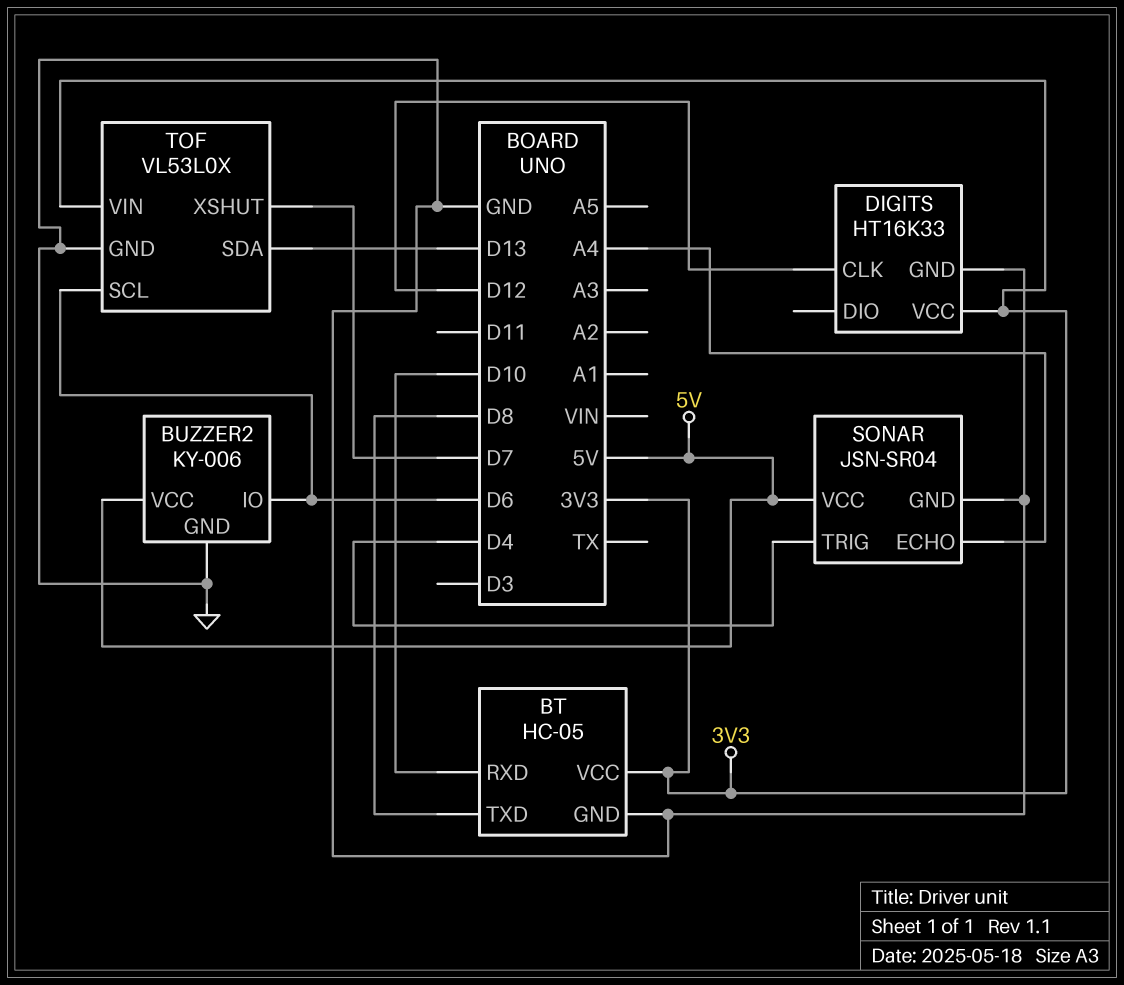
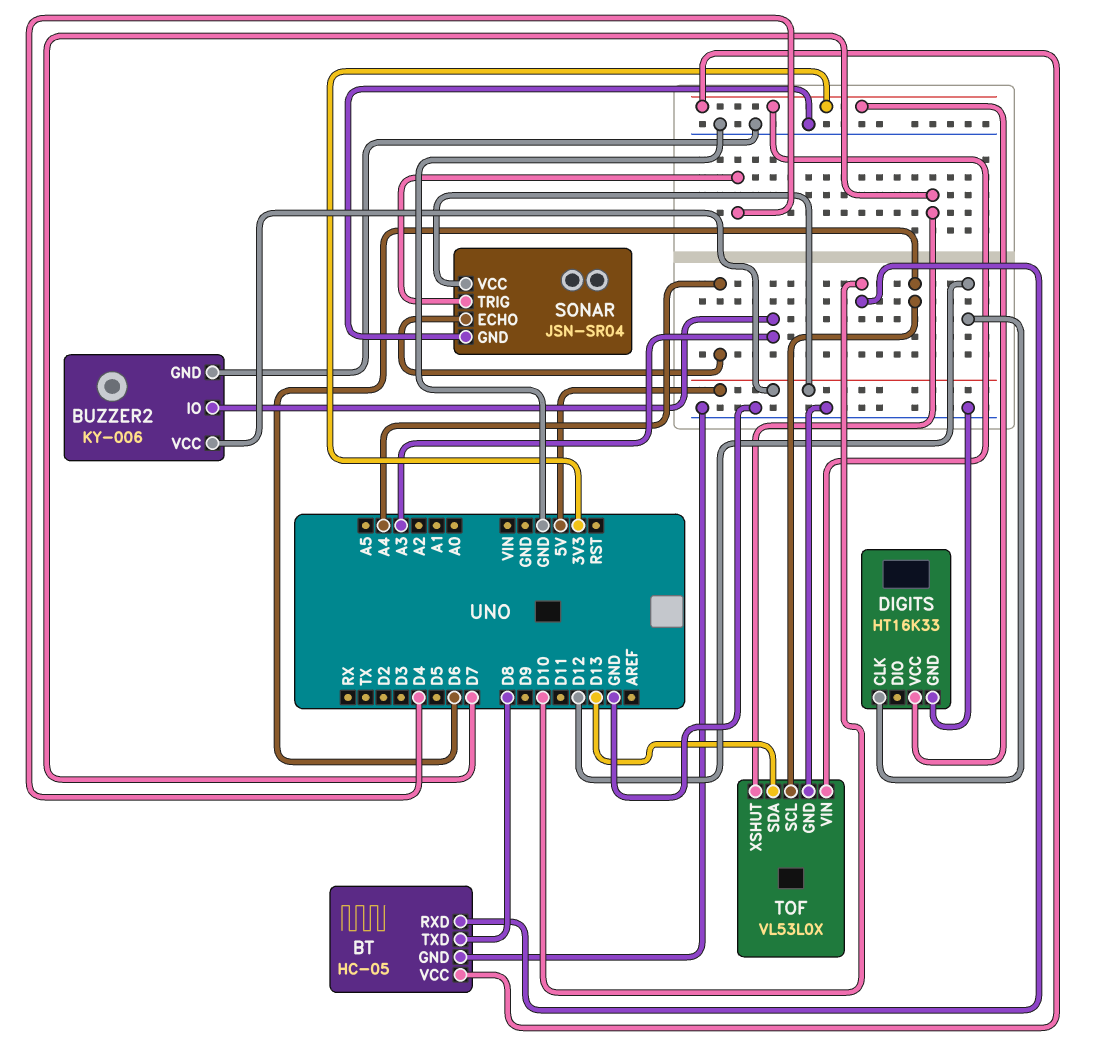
BUZZER2 pin IO: D6 -> A3

